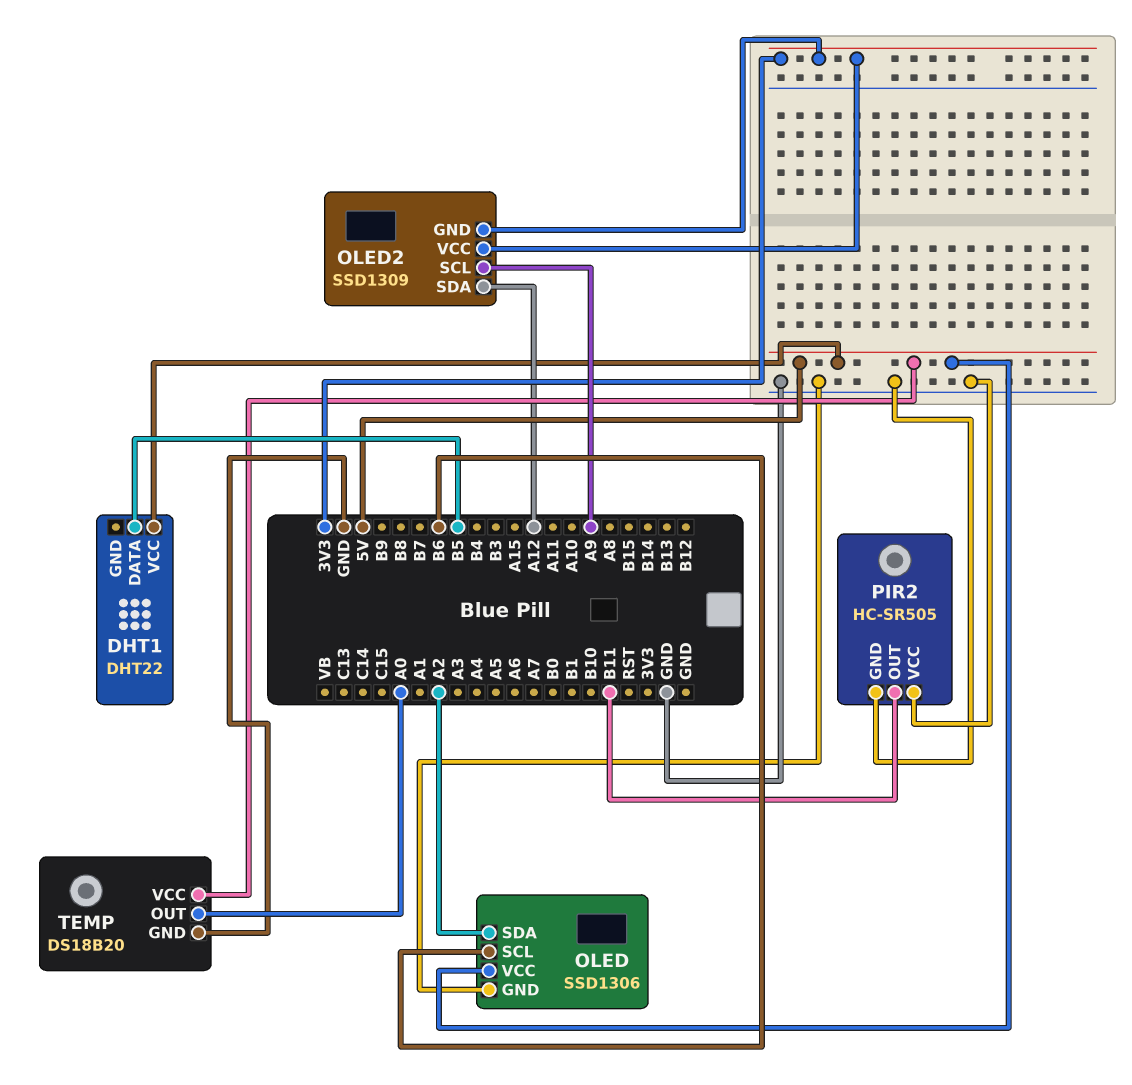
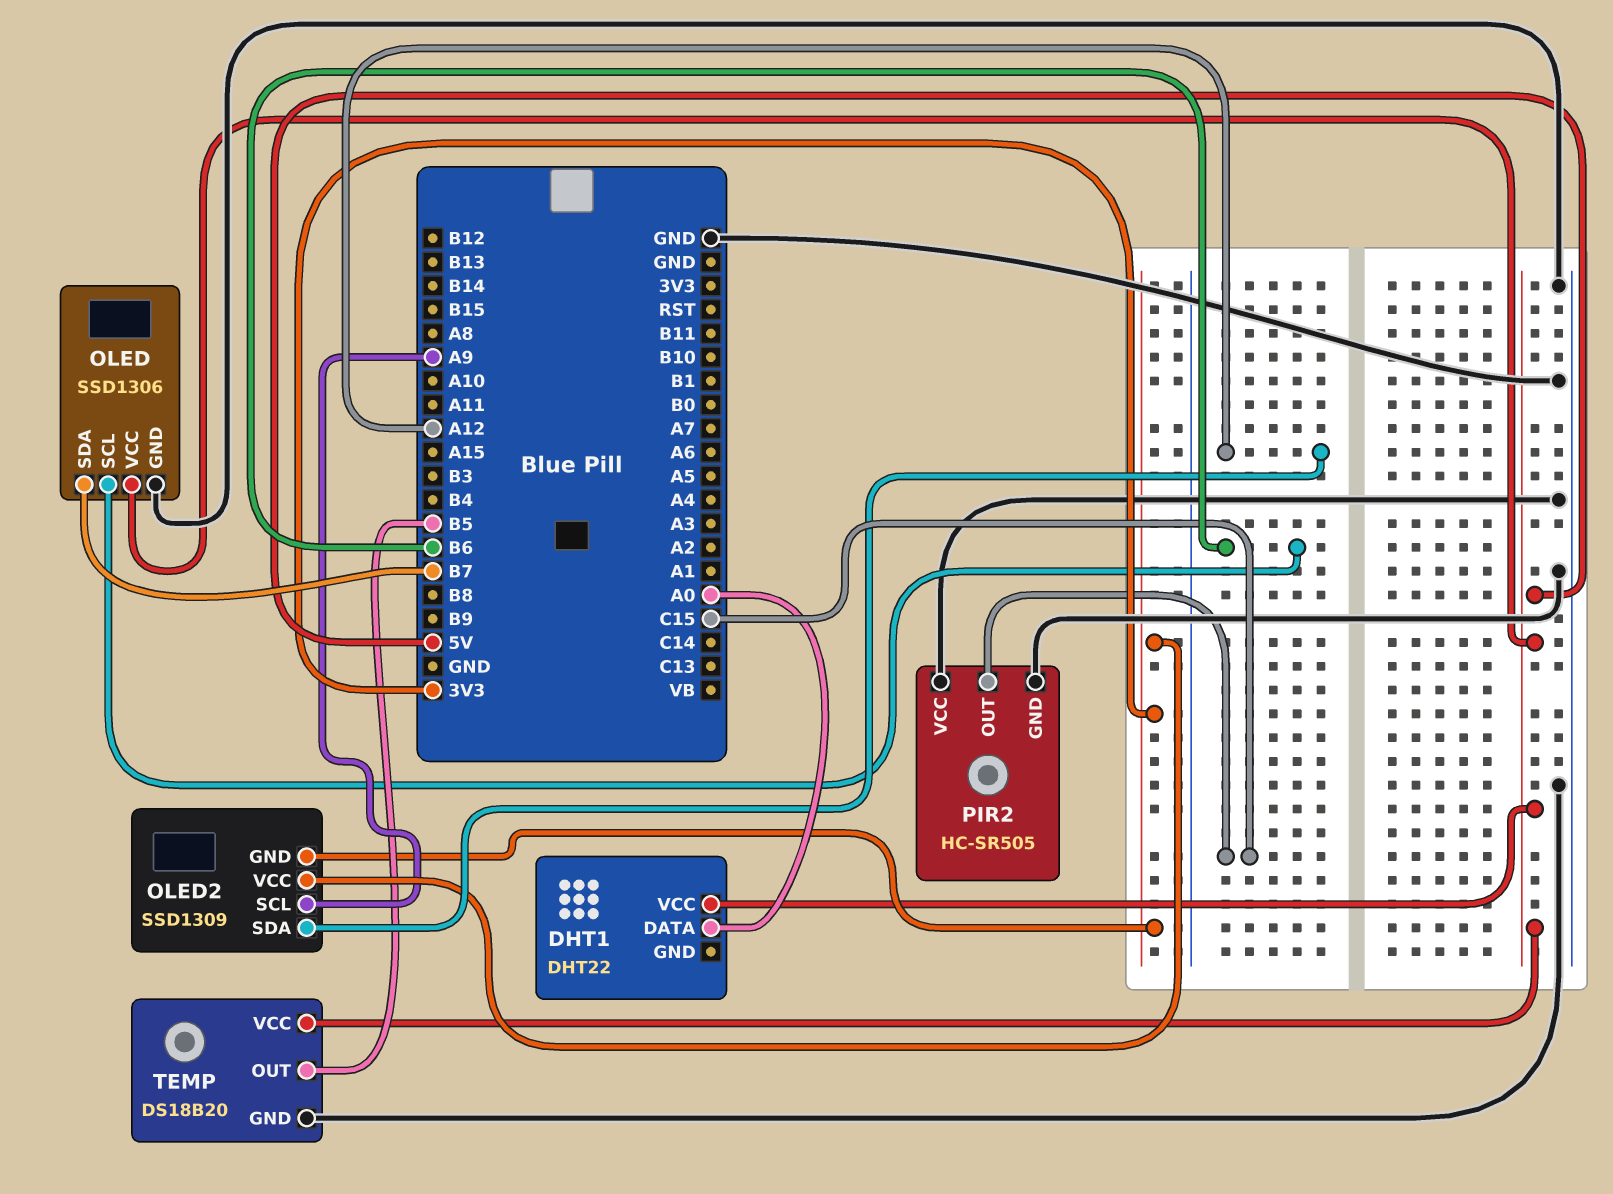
DHT1 pin DATA: B5 -> A0
OLED pin SDA: A2 -> B7
PIR2 pin OUT: B11 -> C15
TEMP pin OUT: A0 -> B5

